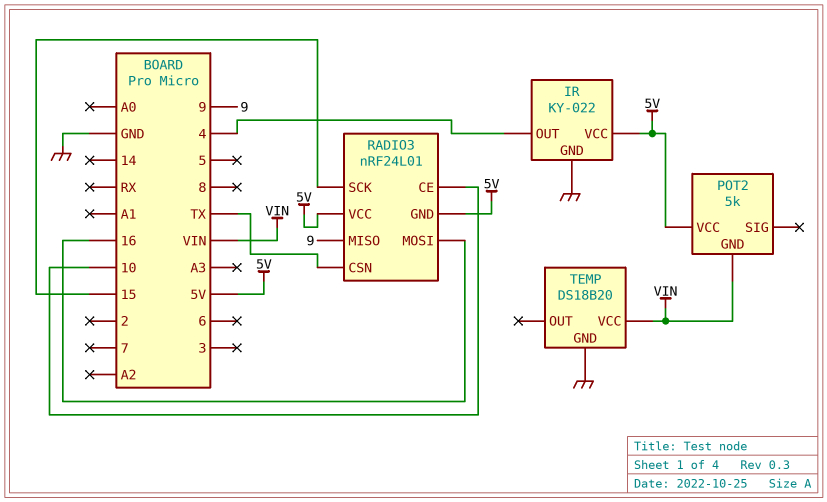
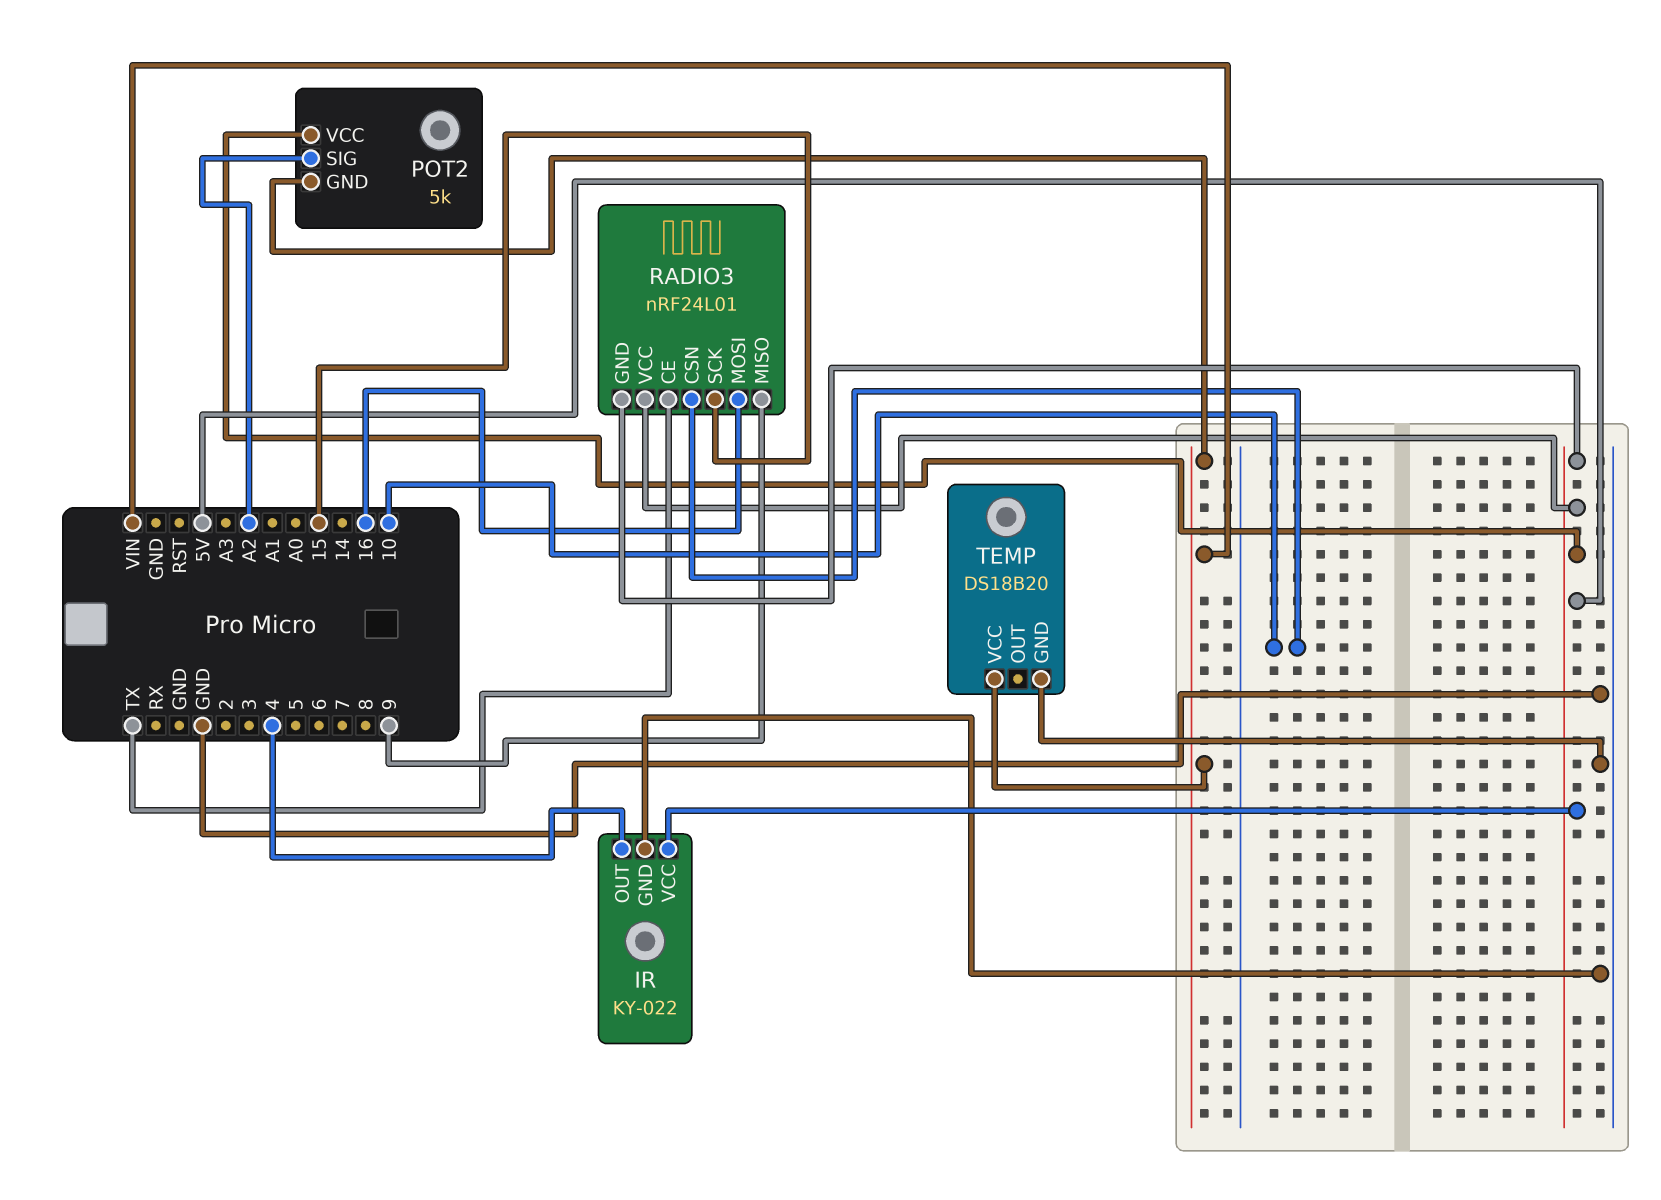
POT2 pin SIG: none -> A2
RADIO3 pin CE: 10 -> TX
RADIO3 pin CSN: TX -> 10

